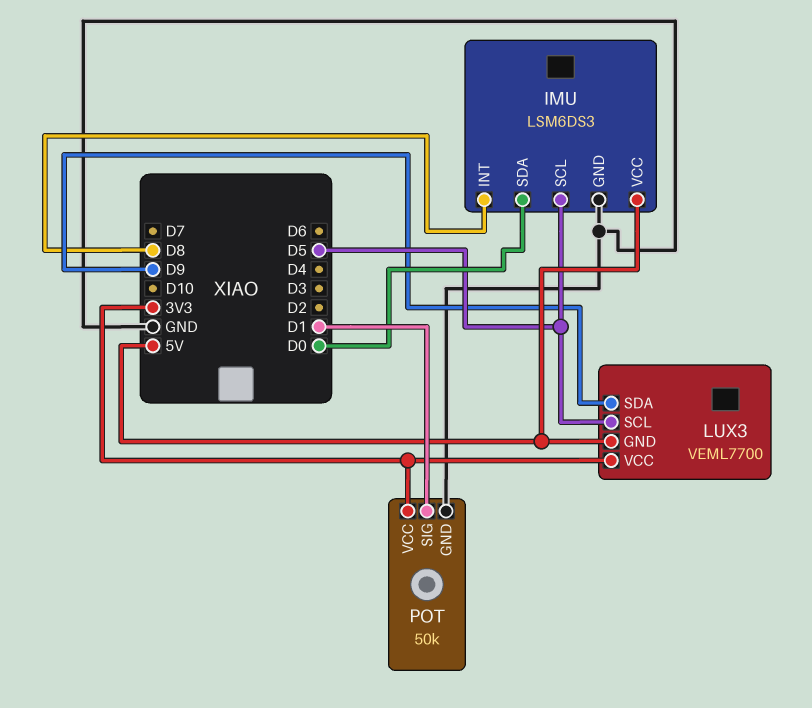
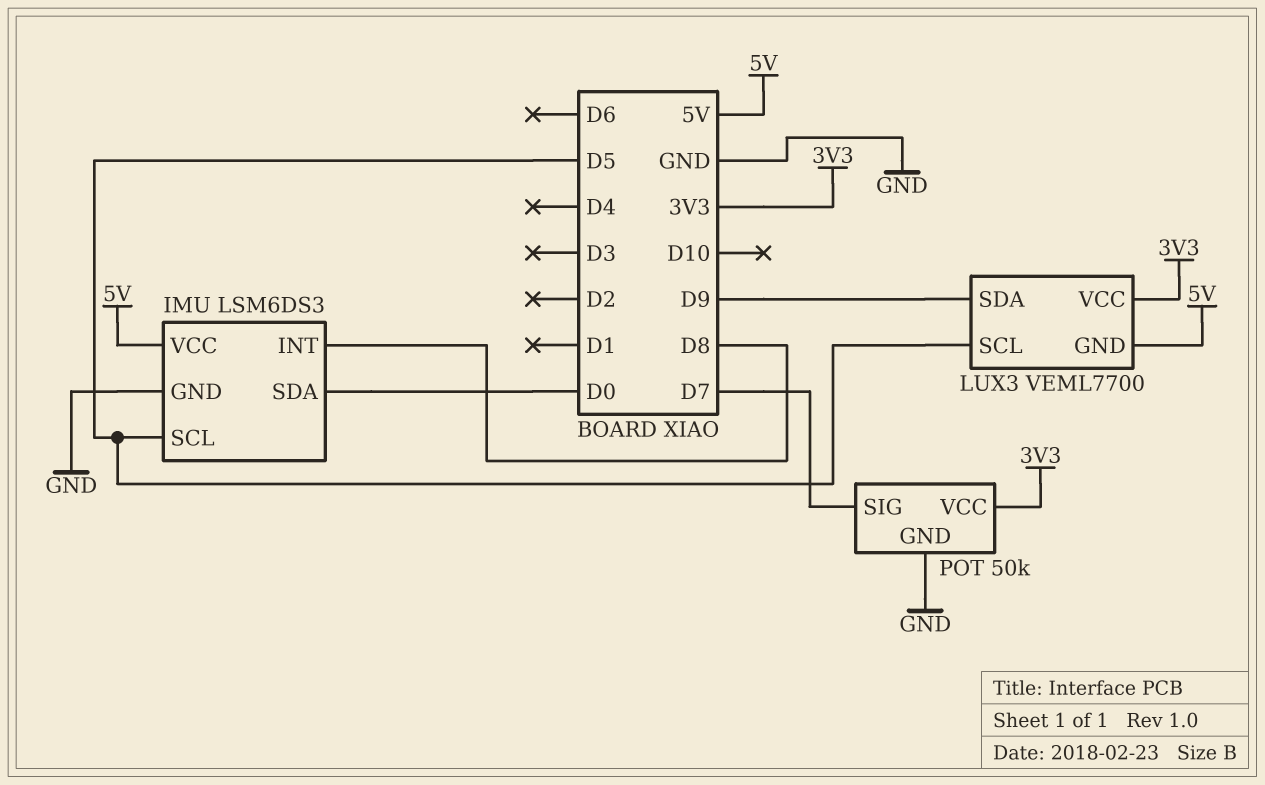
POT pin SIG: D1 -> D7

